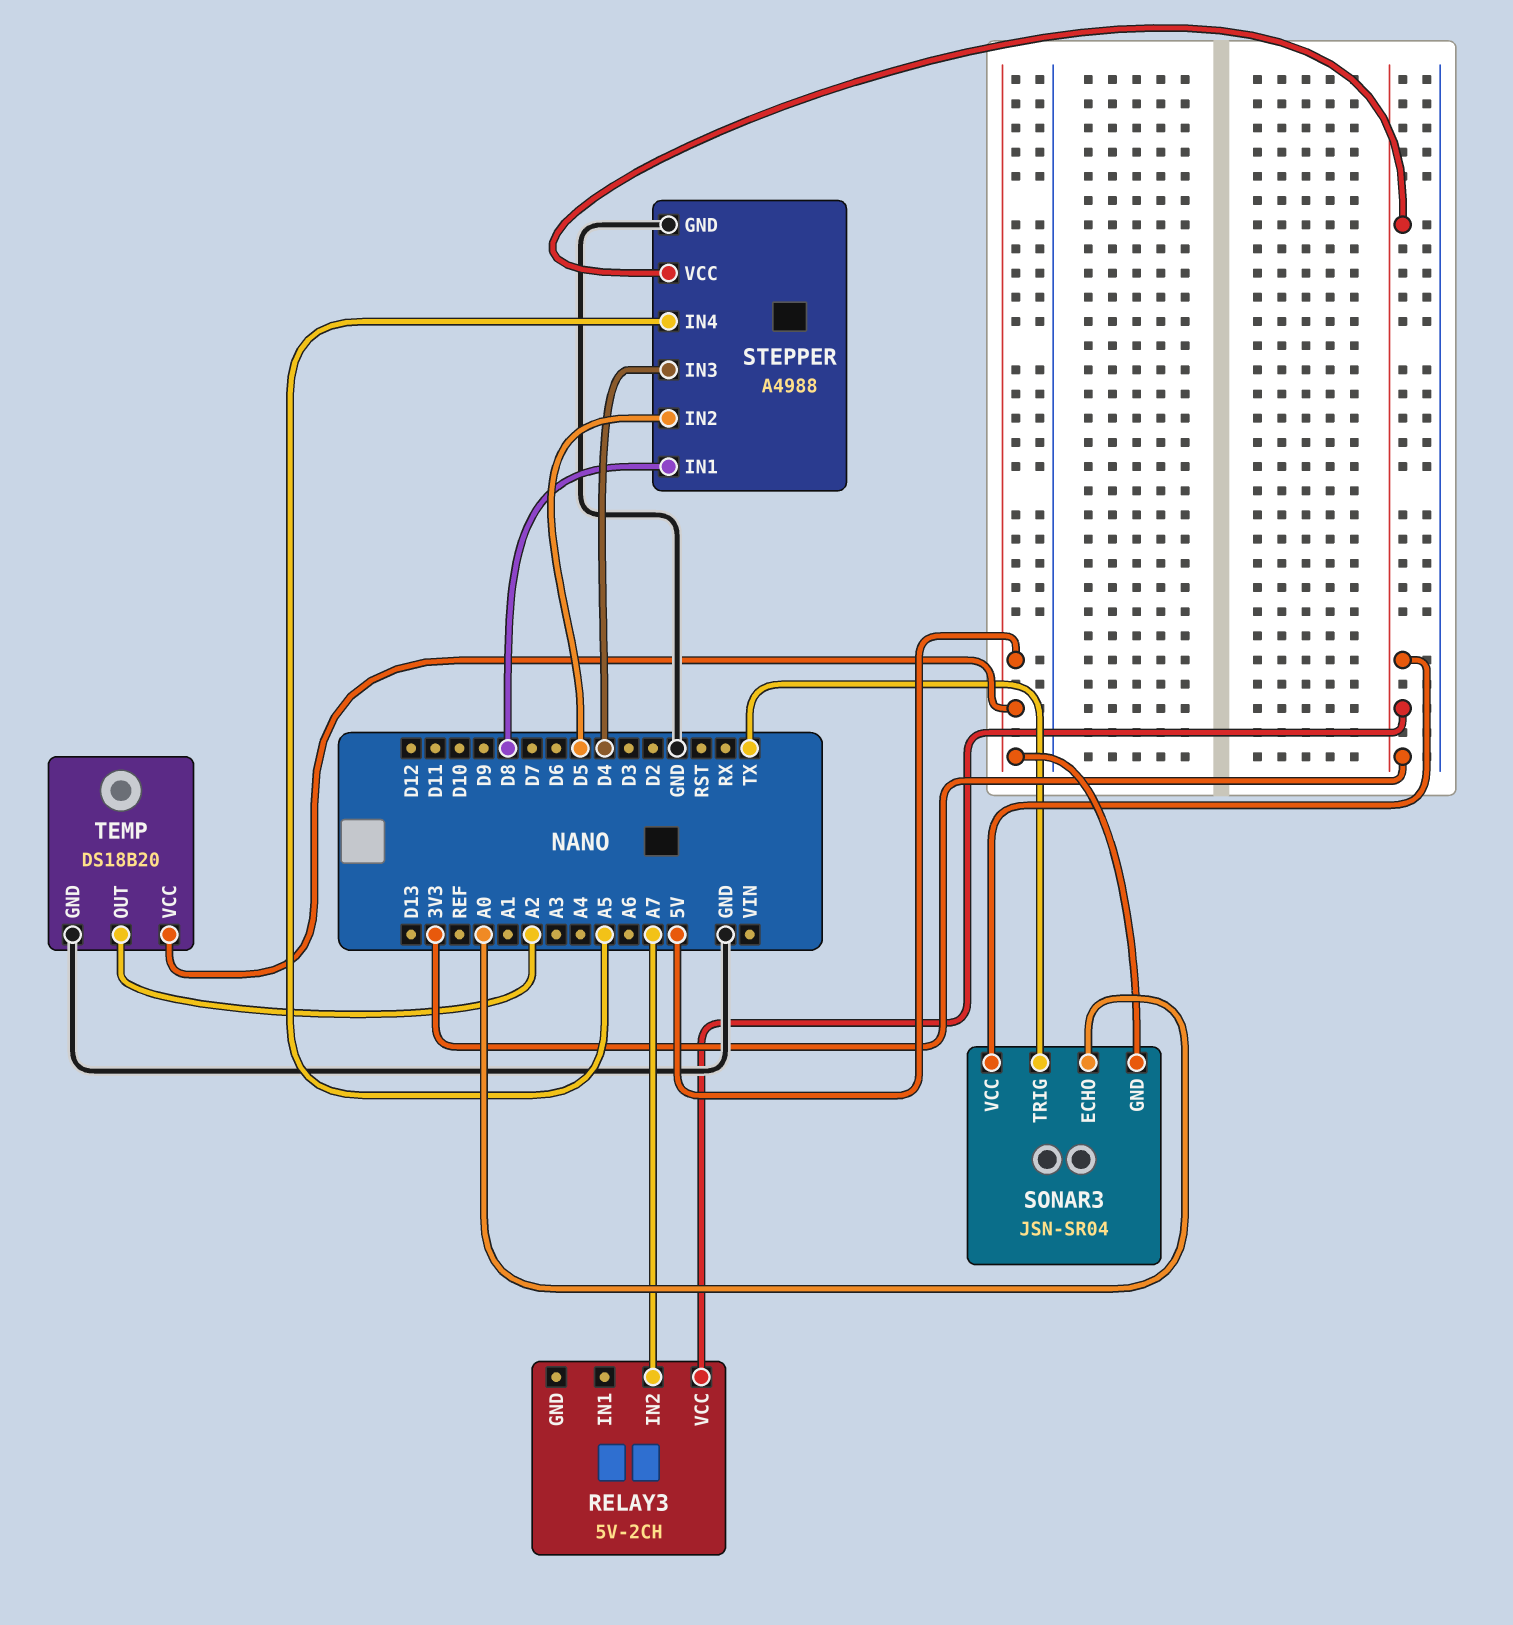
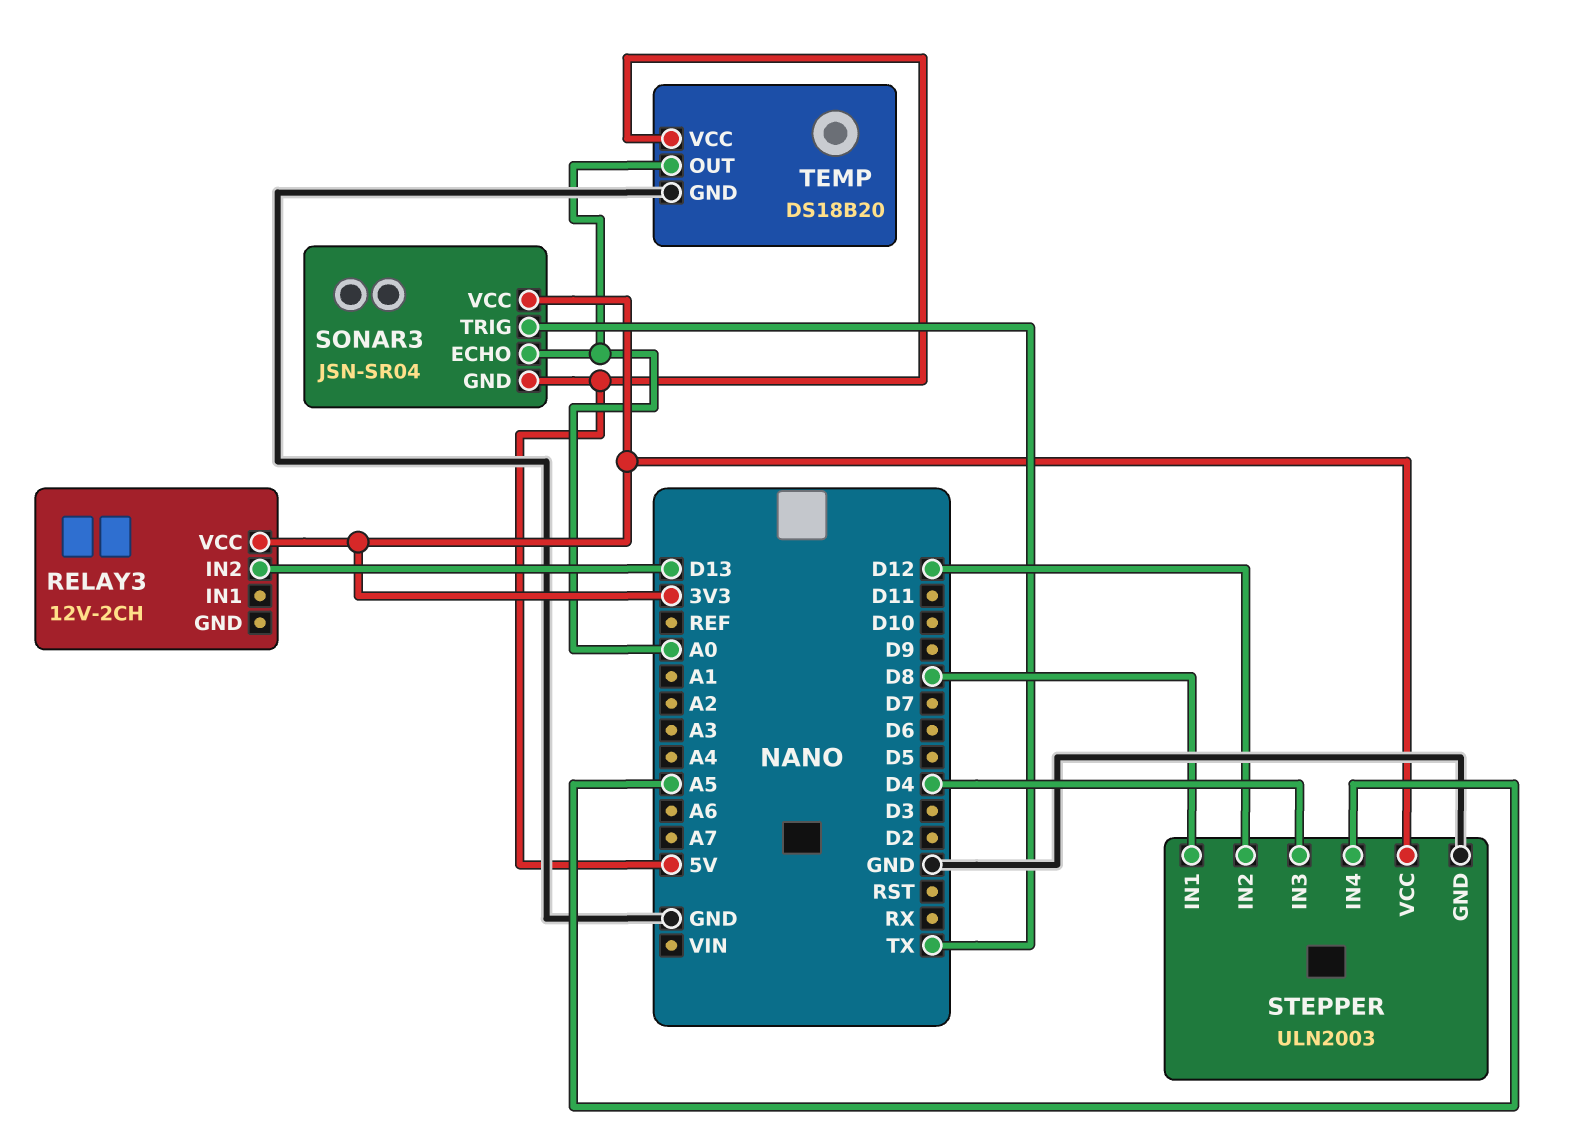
RELAY3: 5V-2CH -> 12V-2CH
RELAY3 pin IN2: A7 -> D13
STEPPER: A4988 -> ULN2003
STEPPER pin IN2: D5 -> D12
TEMP pin OUT: A2 -> A0

